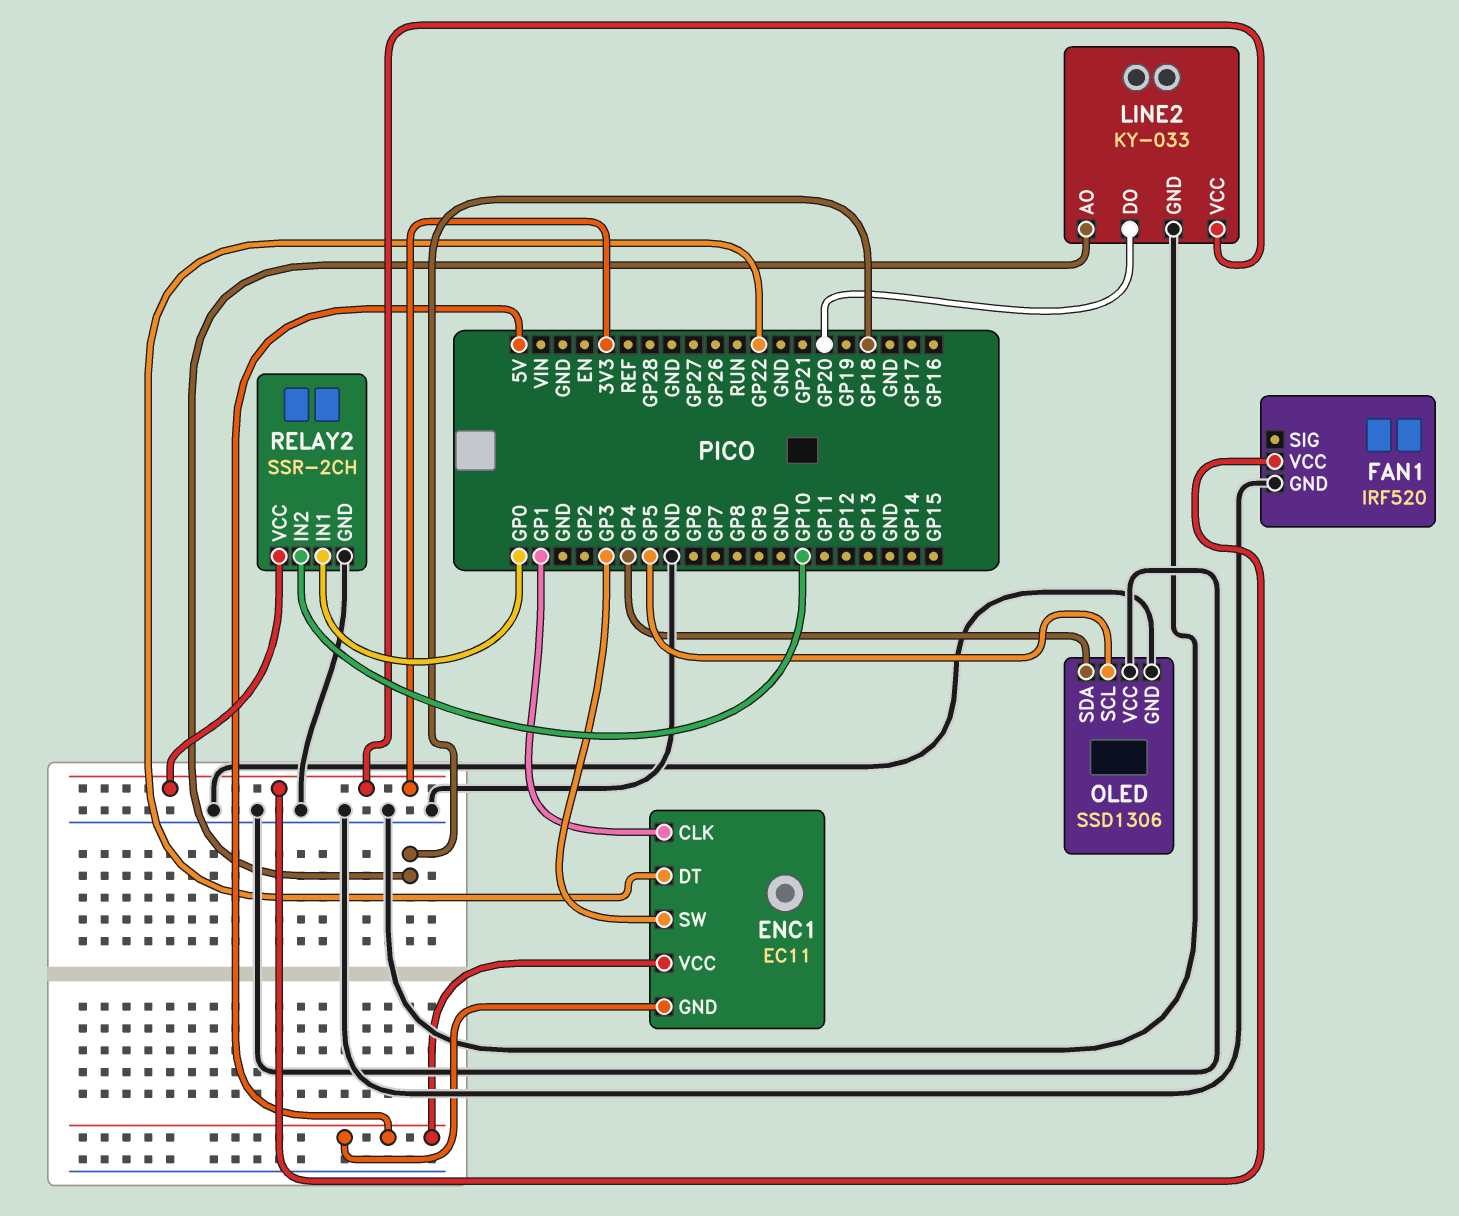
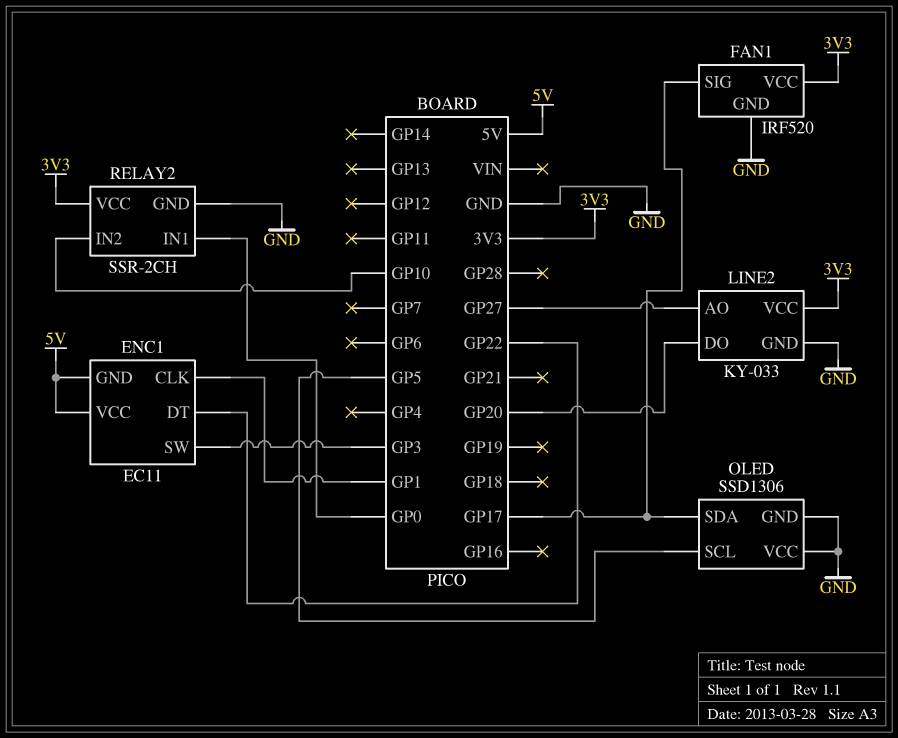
FAN1 pin SIG: none -> GP17
LINE2 pin AO: GP18 -> GP27
OLED pin SDA: GP4 -> GP17

